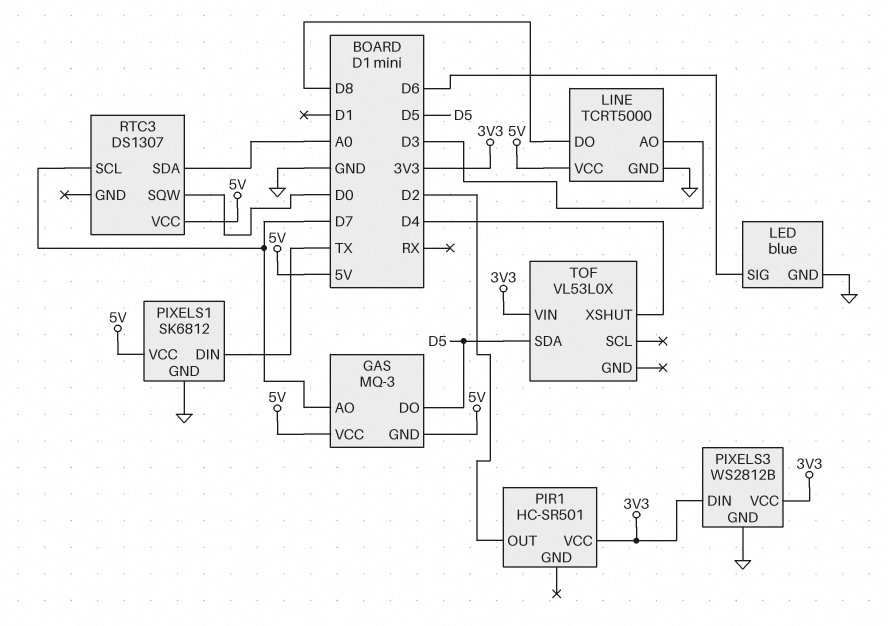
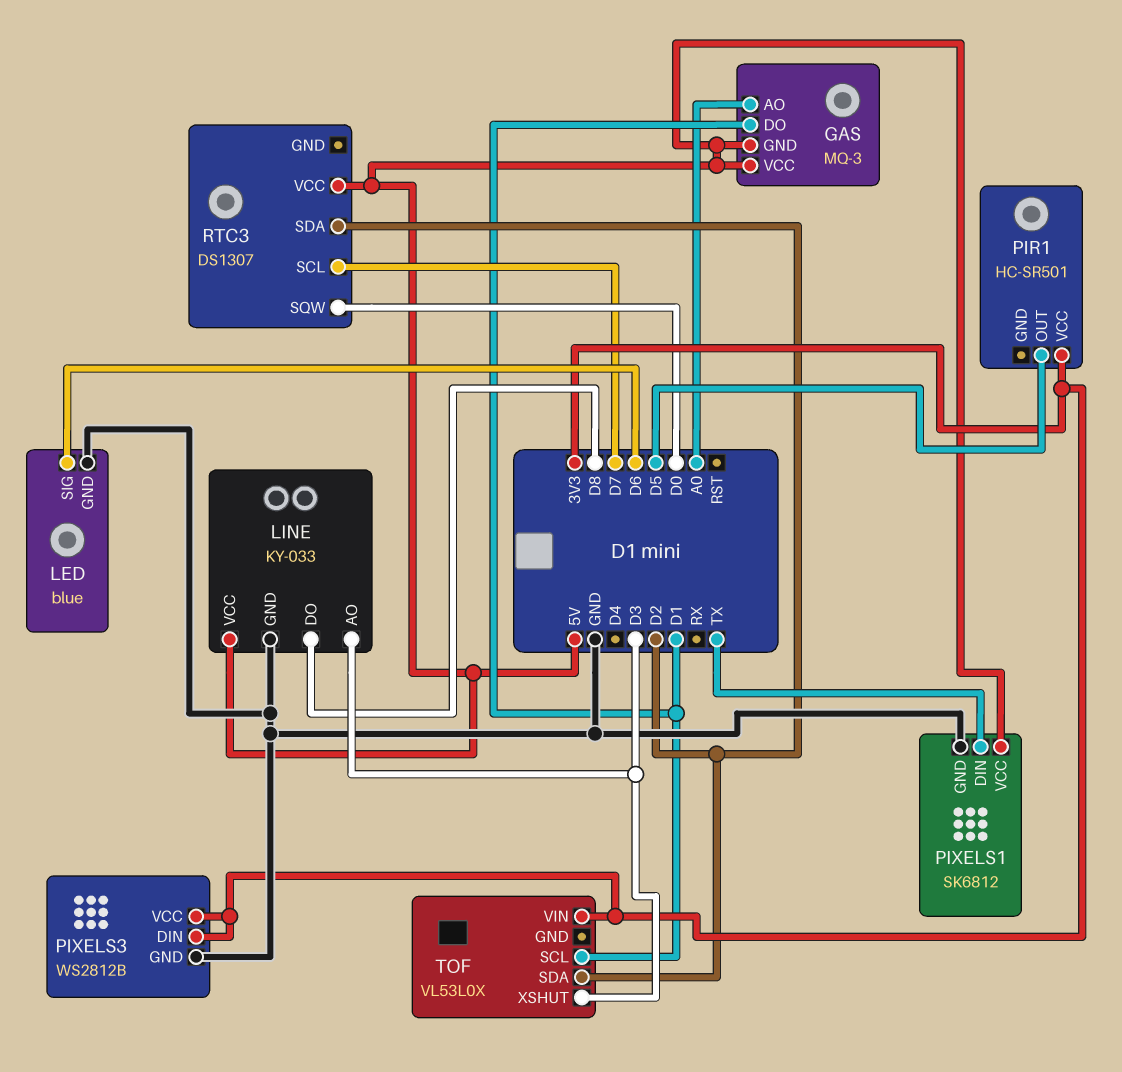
GAS pin AO: D7 -> A0
GAS pin DO: D5 -> D1
LINE: TCRT5000 -> KY-033
PIR1 pin OUT: D2 -> D5
RTC3 pin SDA: A0 -> D2
TOF pin SCL: none -> D1
TOF pin SDA: D5 -> D2
TOF pin XSHUT: D4 -> D3

